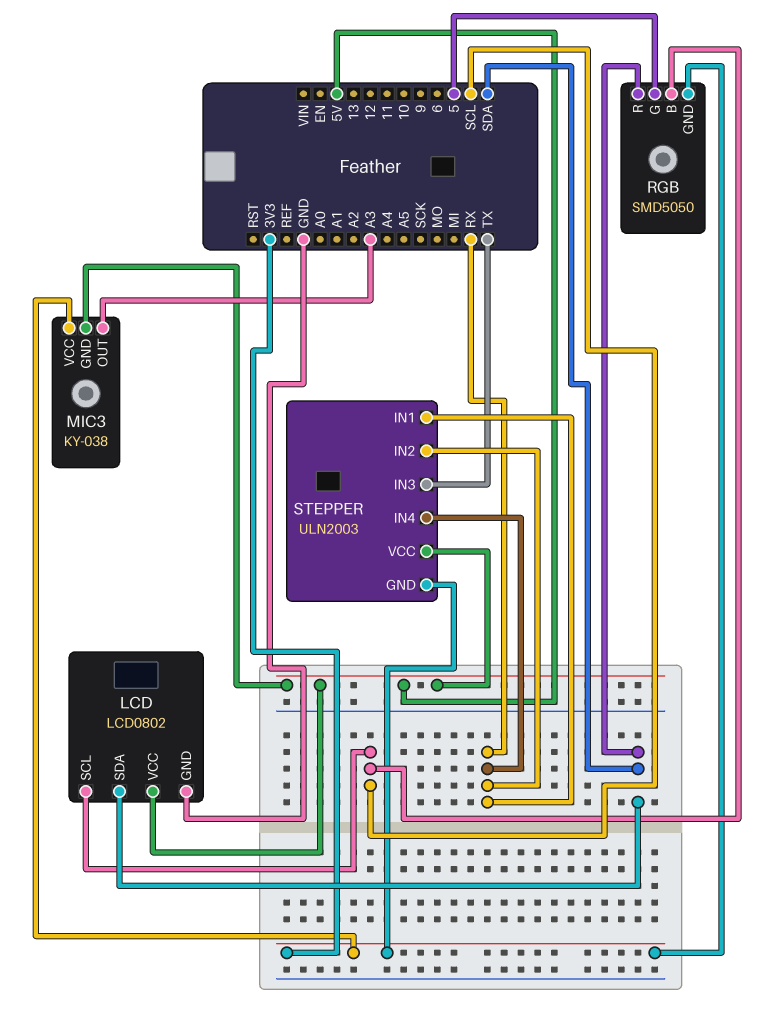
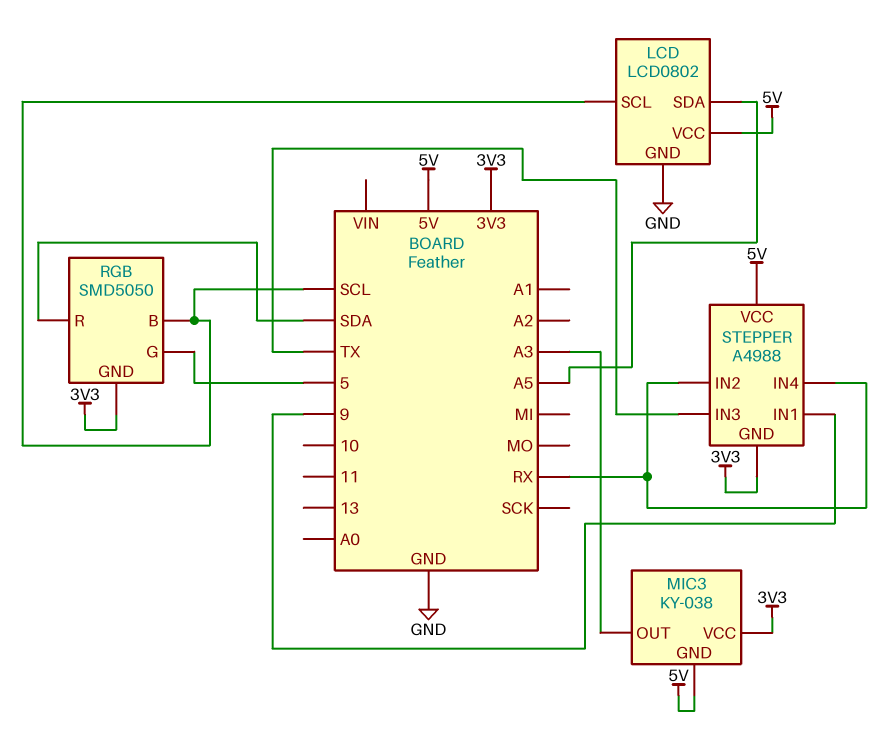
LCD pin SDA: SDA -> A5
STEPPER: ULN2003 -> A4988
STEPPER pin IN1: RX -> 9

